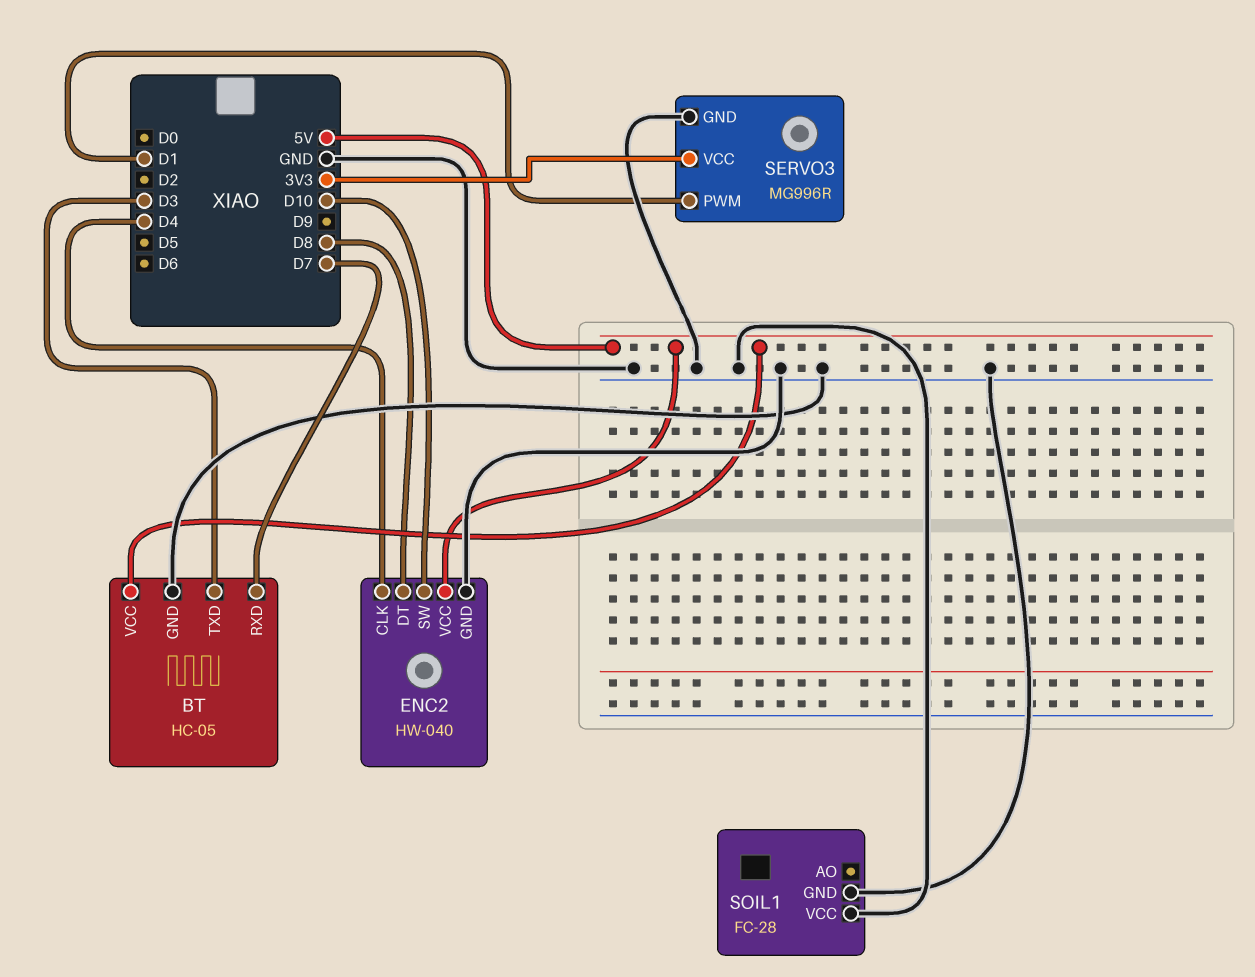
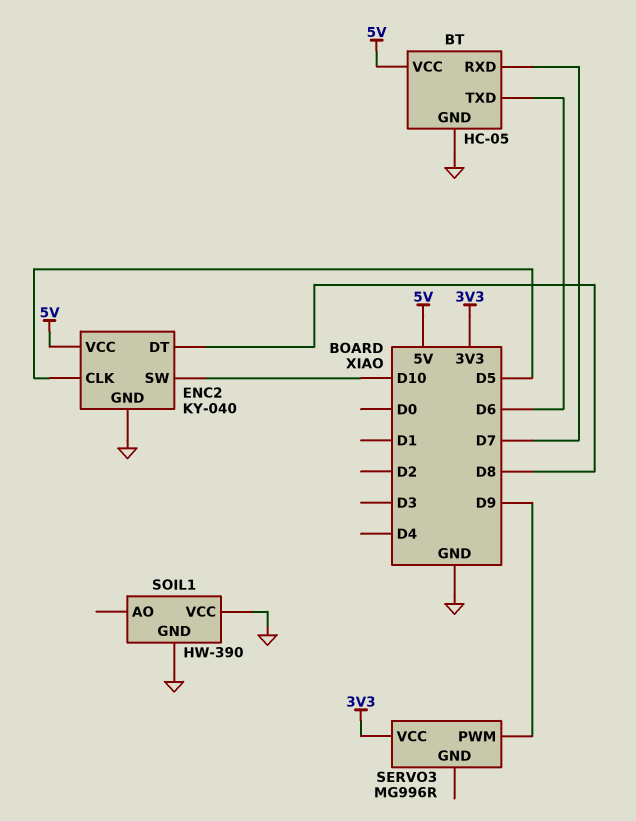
BT pin TXD: D3 -> D6
ENC2: HW-040 -> KY-040
ENC2 pin CLK: D4 -> D5
SERVO3 pin GND: GND -> none
SERVO3 pin PWM: D1 -> D9
SOIL1: FC-28 -> HW-390

